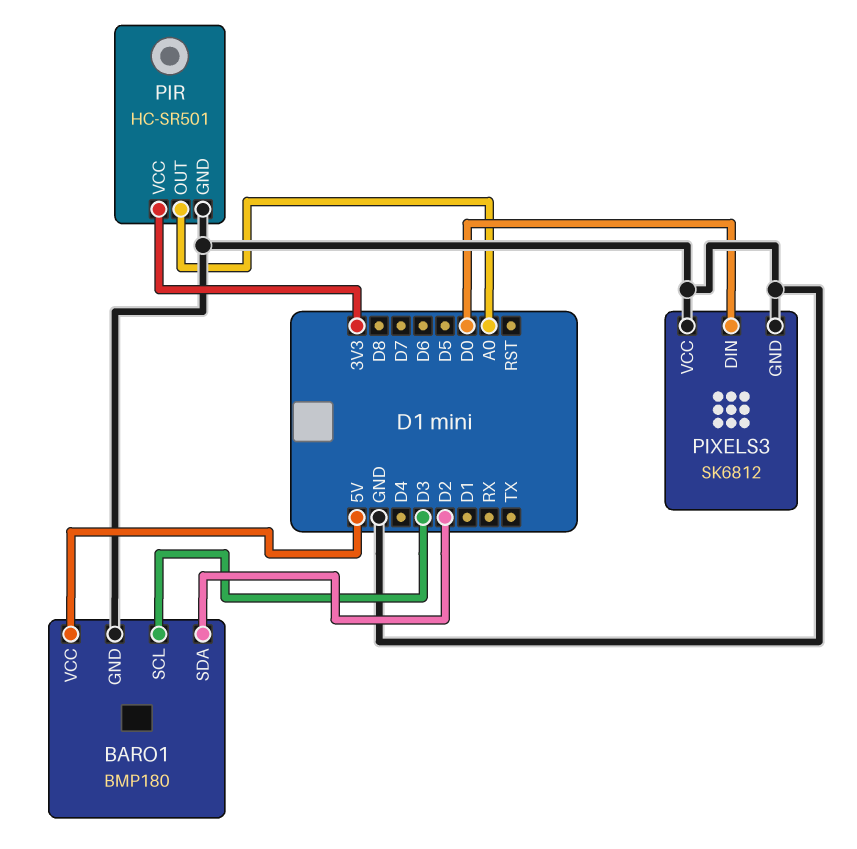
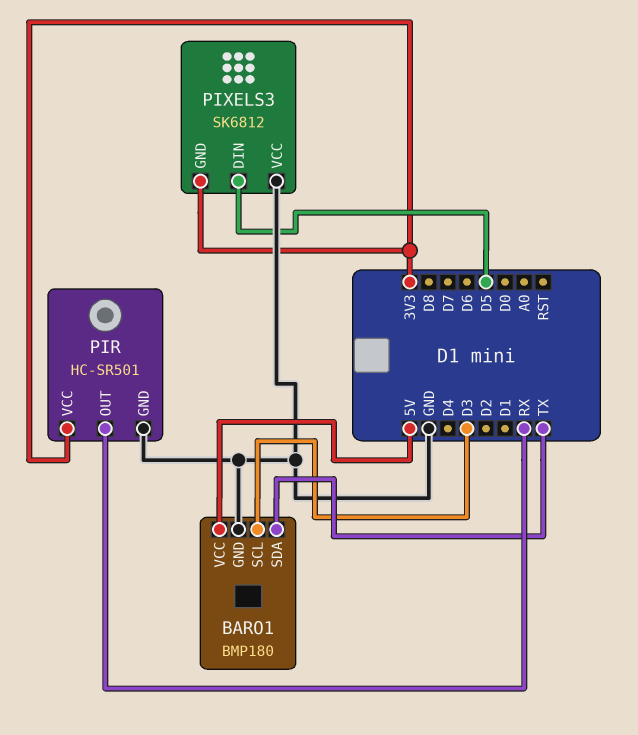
BARO1 pin SDA: D2 -> TX
PIR pin OUT: A0 -> RX
PIXELS3 pin DIN: D0 -> D5
PIXELS3 pin GND: GND -> 3V3

